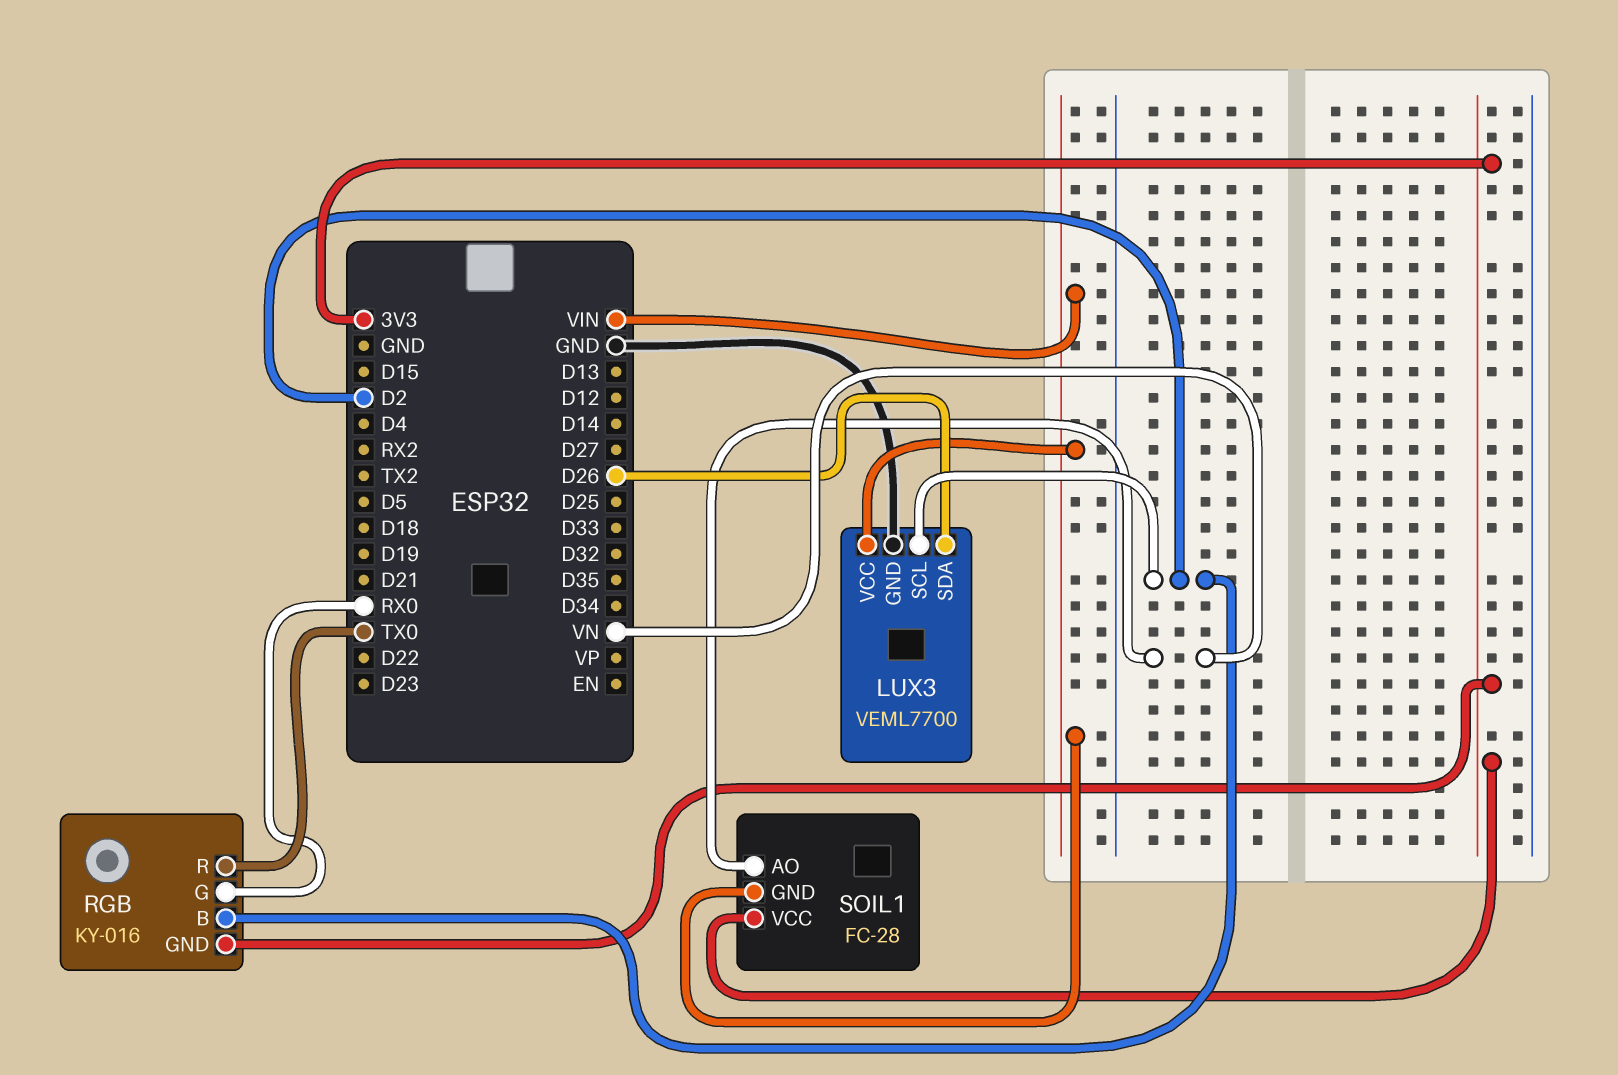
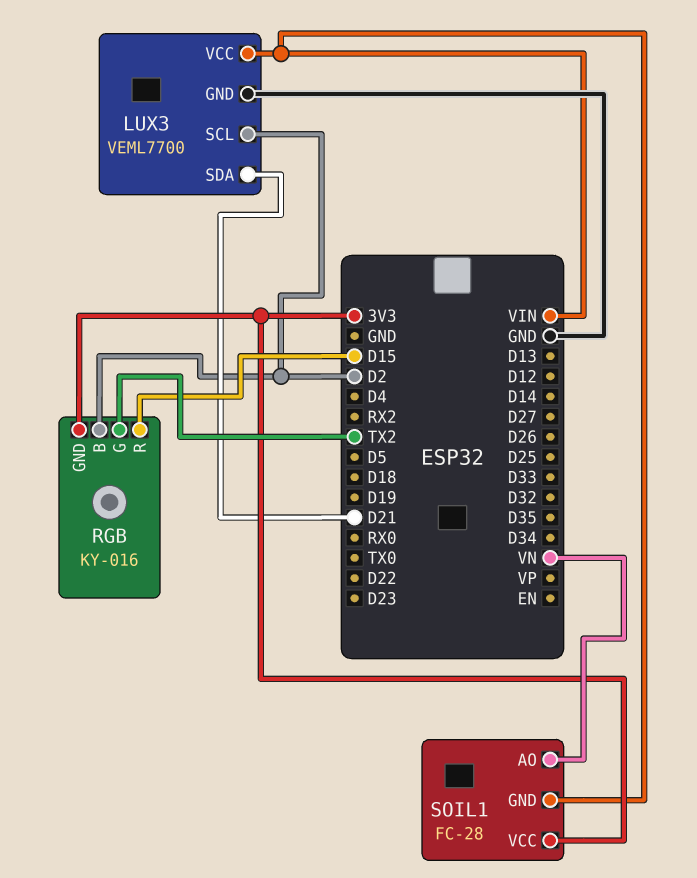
LUX3 pin SDA: D26 -> D21
RGB pin G: RX0 -> TX2
RGB pin R: TX0 -> D15

